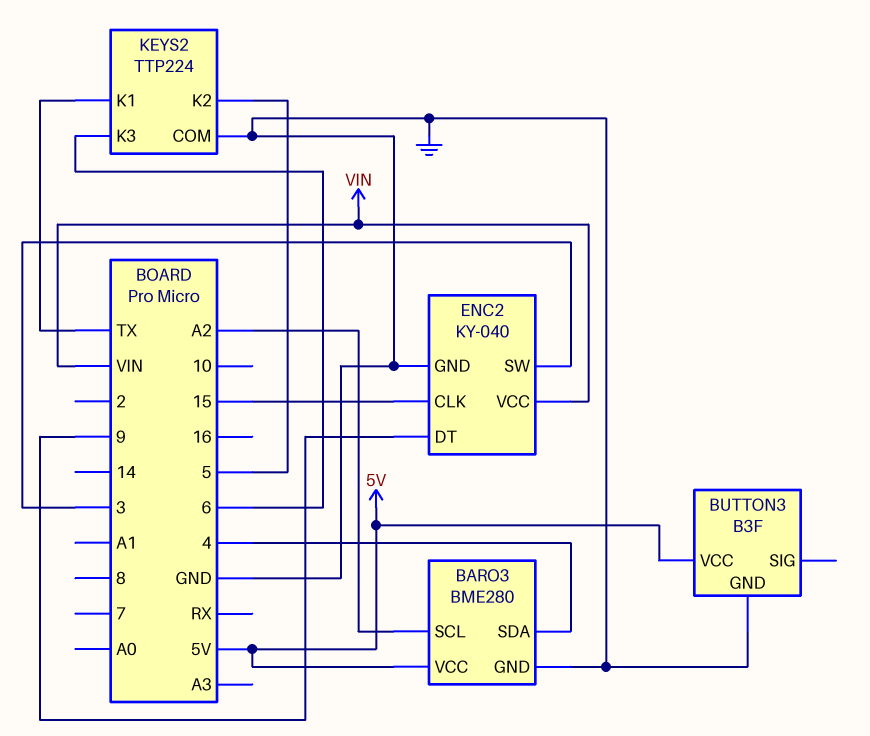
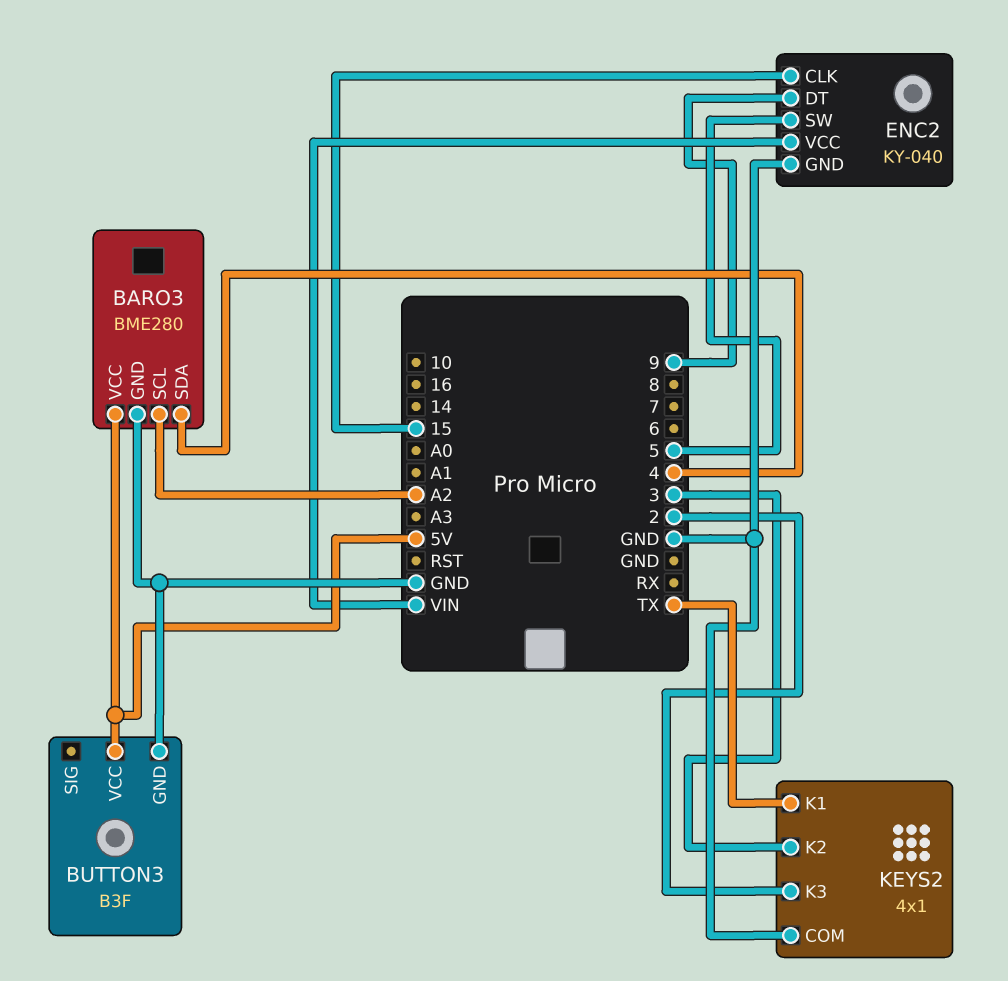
ENC2 pin SW: 3 -> 5
KEYS2: TTP224 -> 4x1
KEYS2 pin K2: 5 -> 3
KEYS2 pin K3: 6 -> 2

